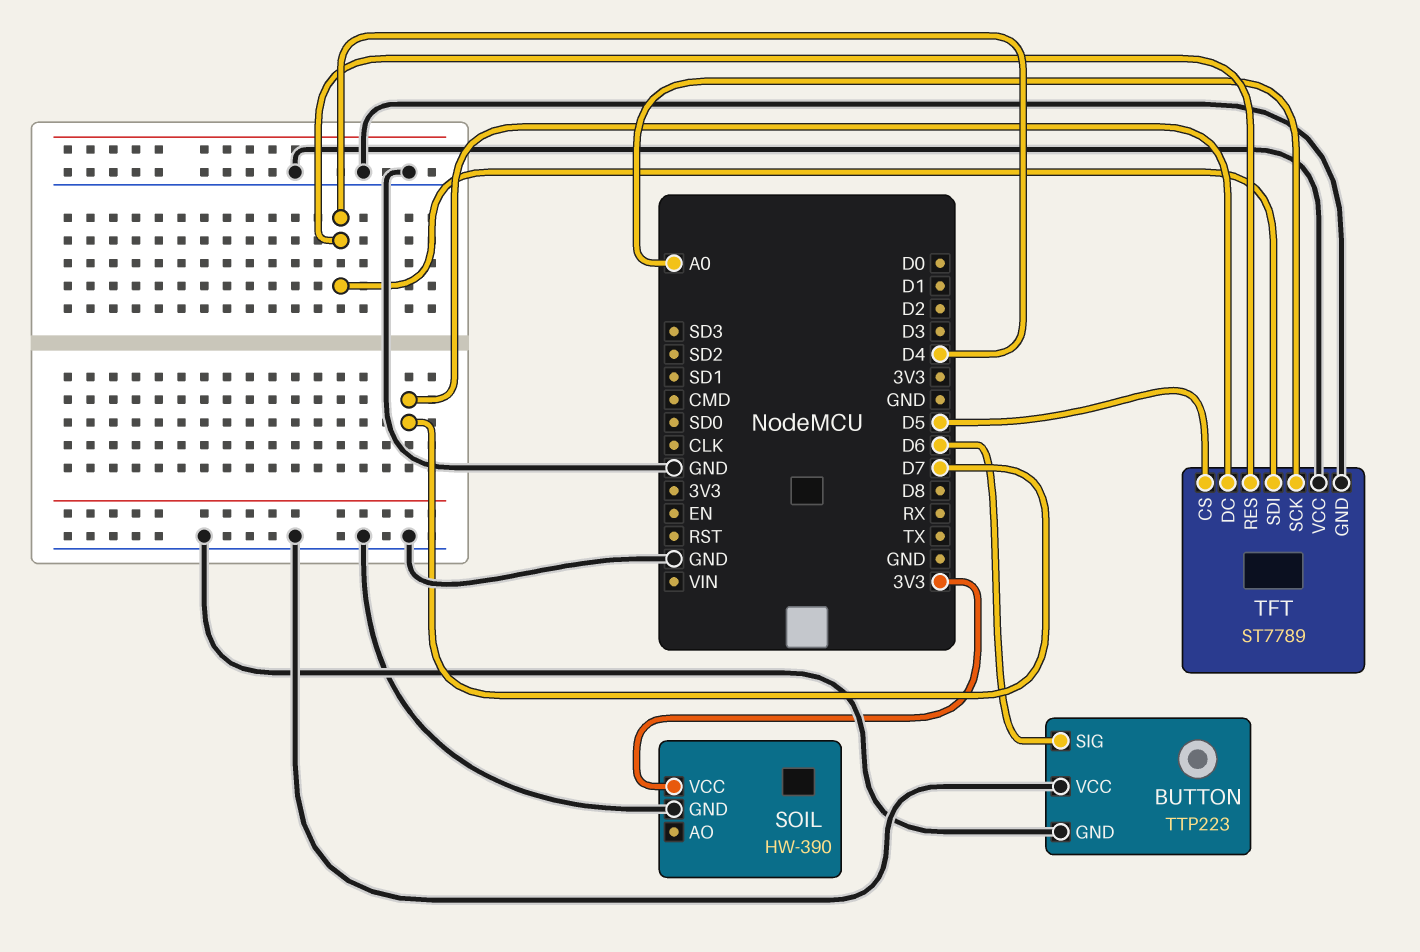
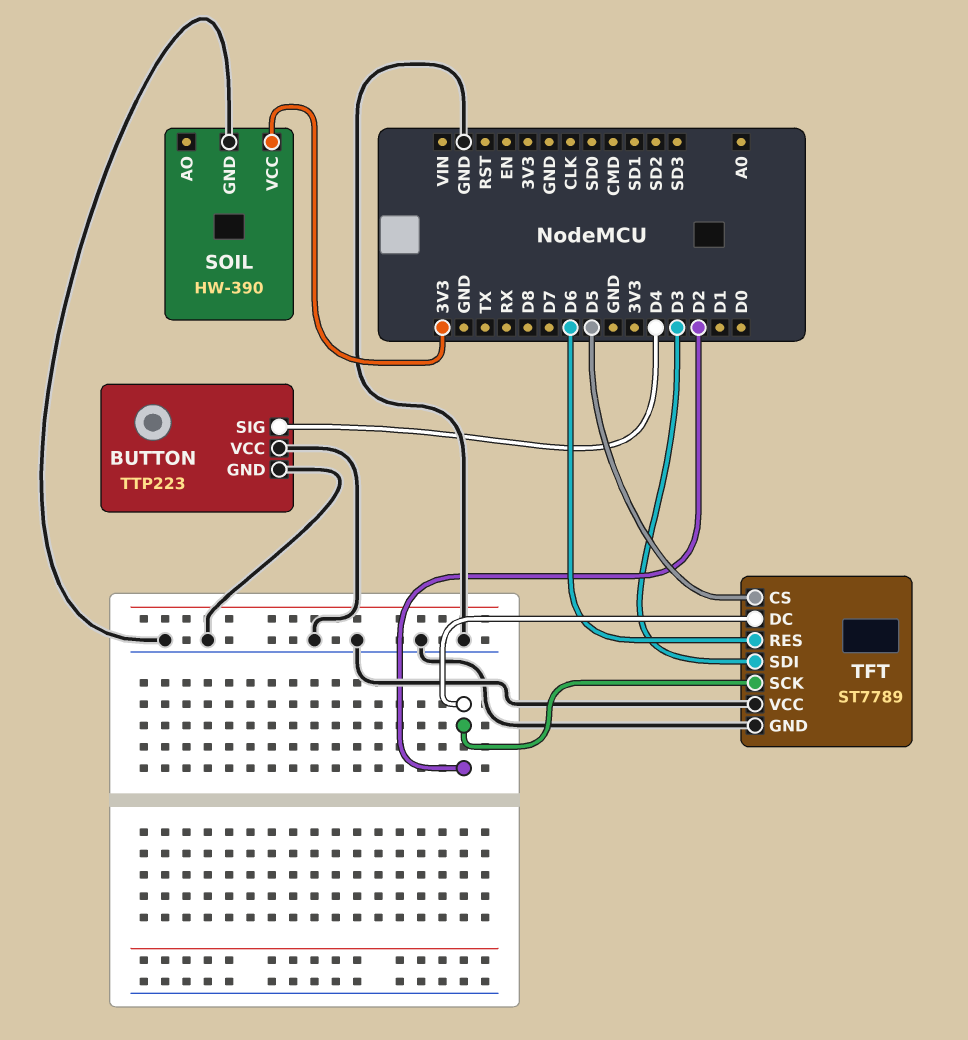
BUTTON pin SIG: D6 -> D4
TFT pin DC: D7 -> D2
TFT pin RES: D4 -> D6
TFT pin SCK: A0 -> D2
TFT pin SDI: D4 -> D3

